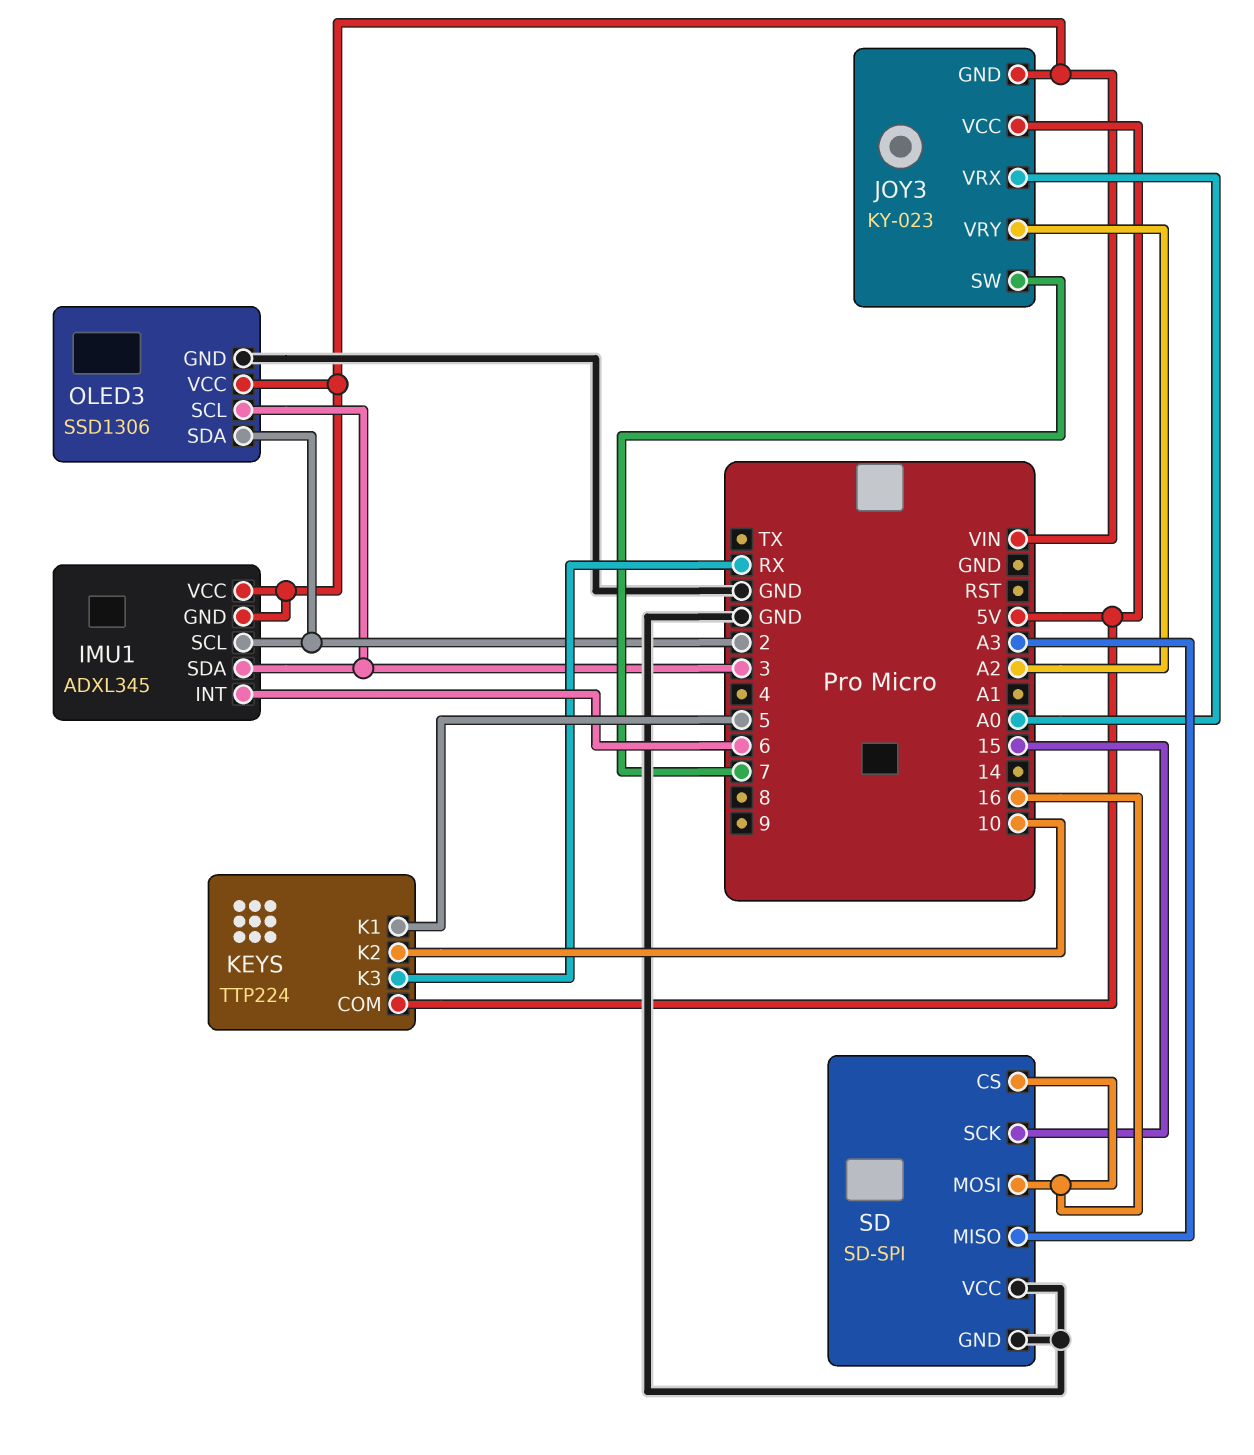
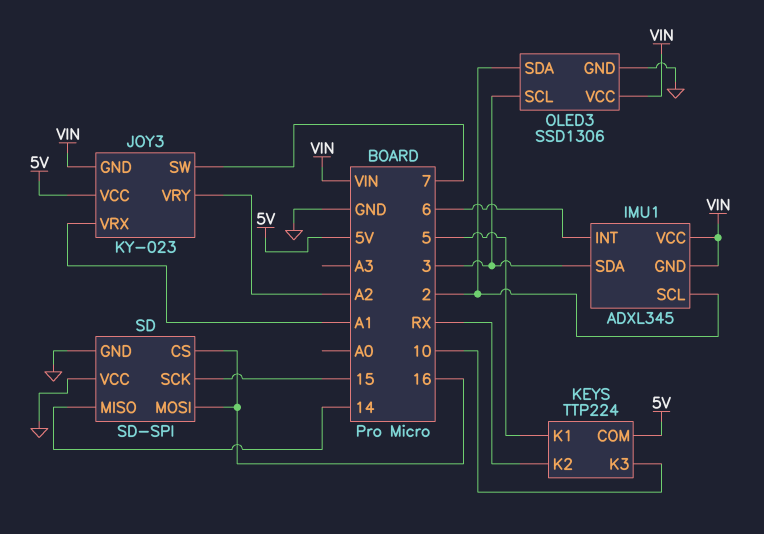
JOY3 pin VRX: A0 -> A1
KEYS pin K2: 10 -> RX
KEYS pin K3: RX -> 10
SD pin MISO: A3 -> 14

